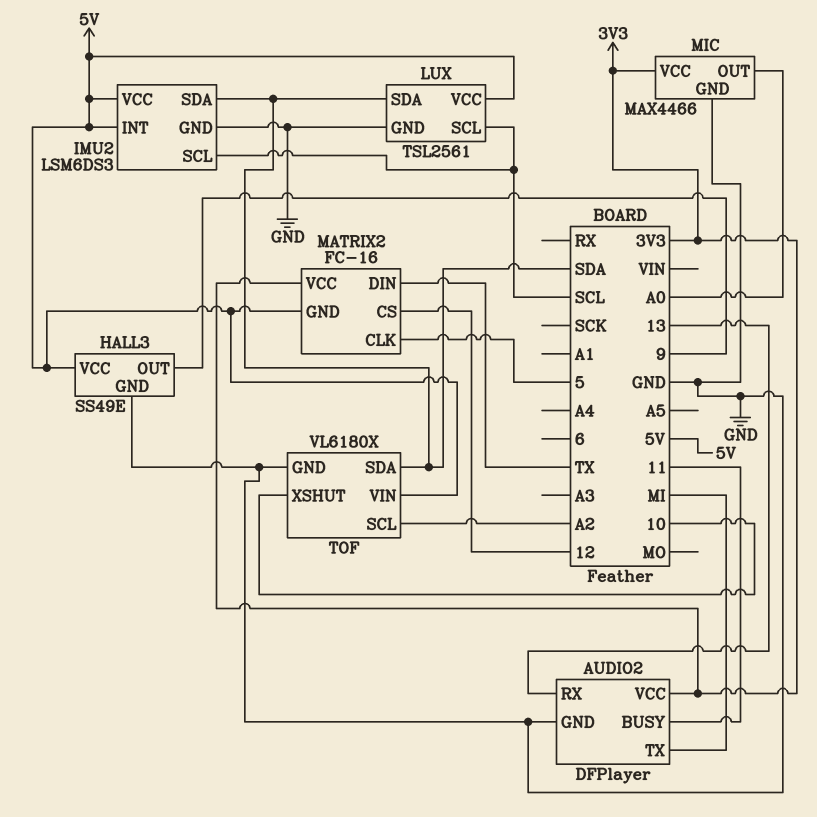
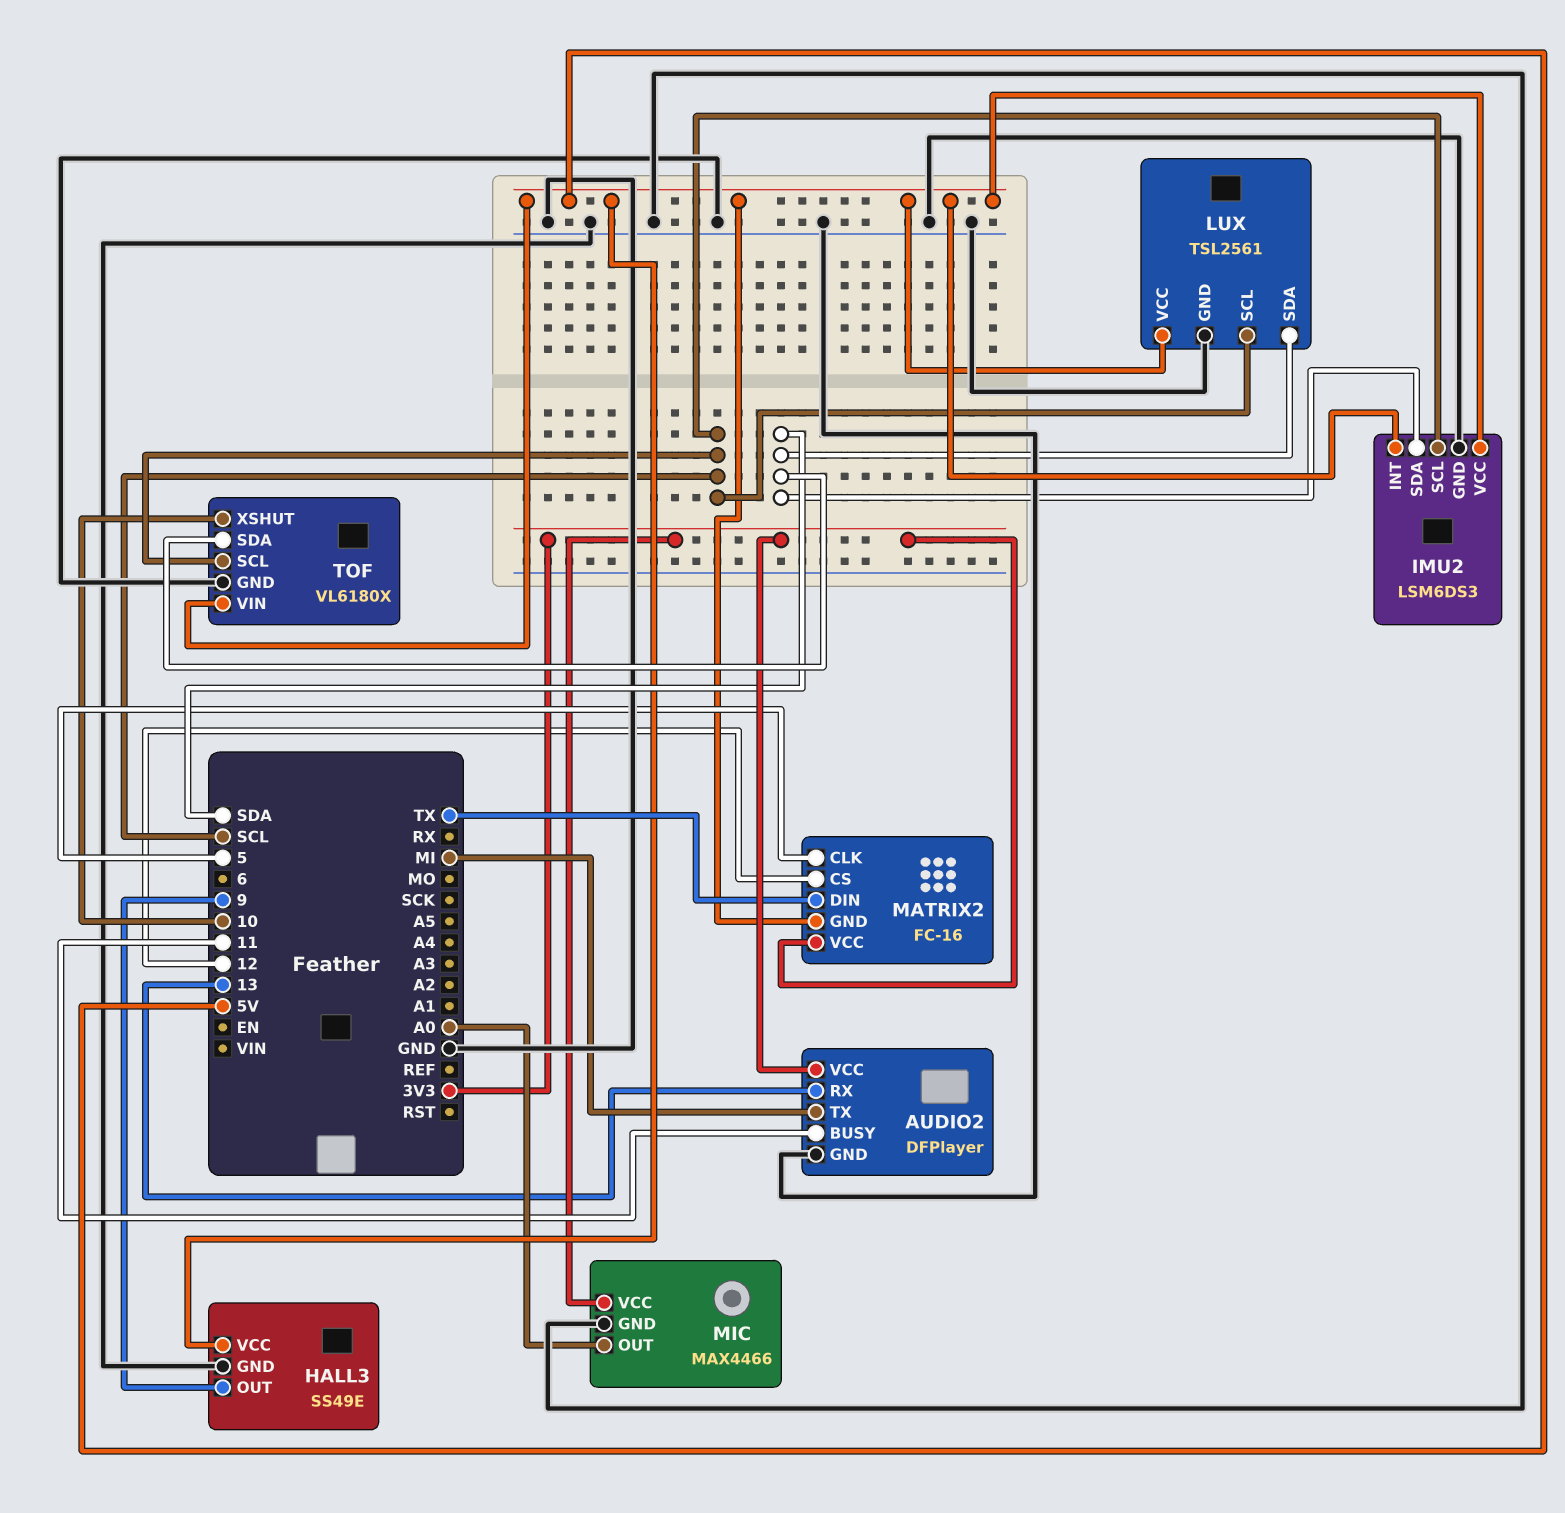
TOF pin SCL: A2 -> SCL

